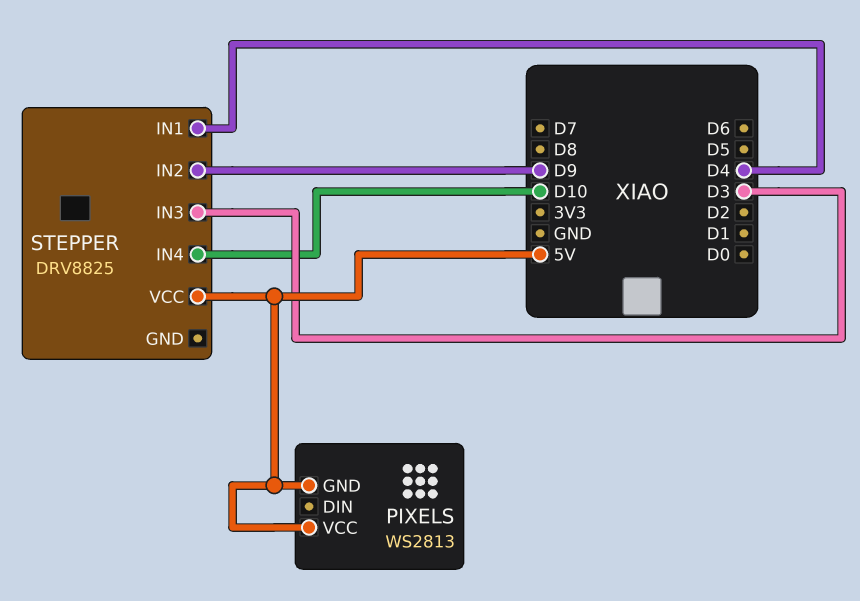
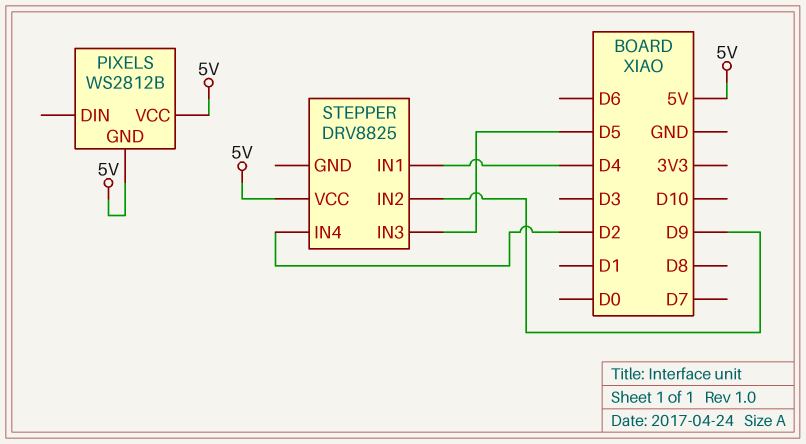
PIXELS: WS2813 -> WS2812B
STEPPER pin IN3: D3 -> D5
STEPPER pin IN4: D10 -> D2

